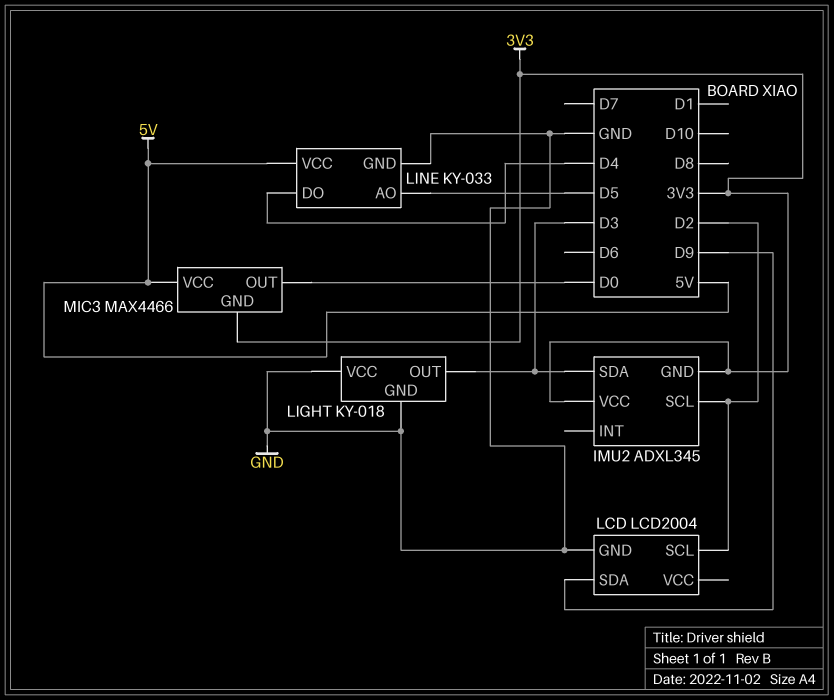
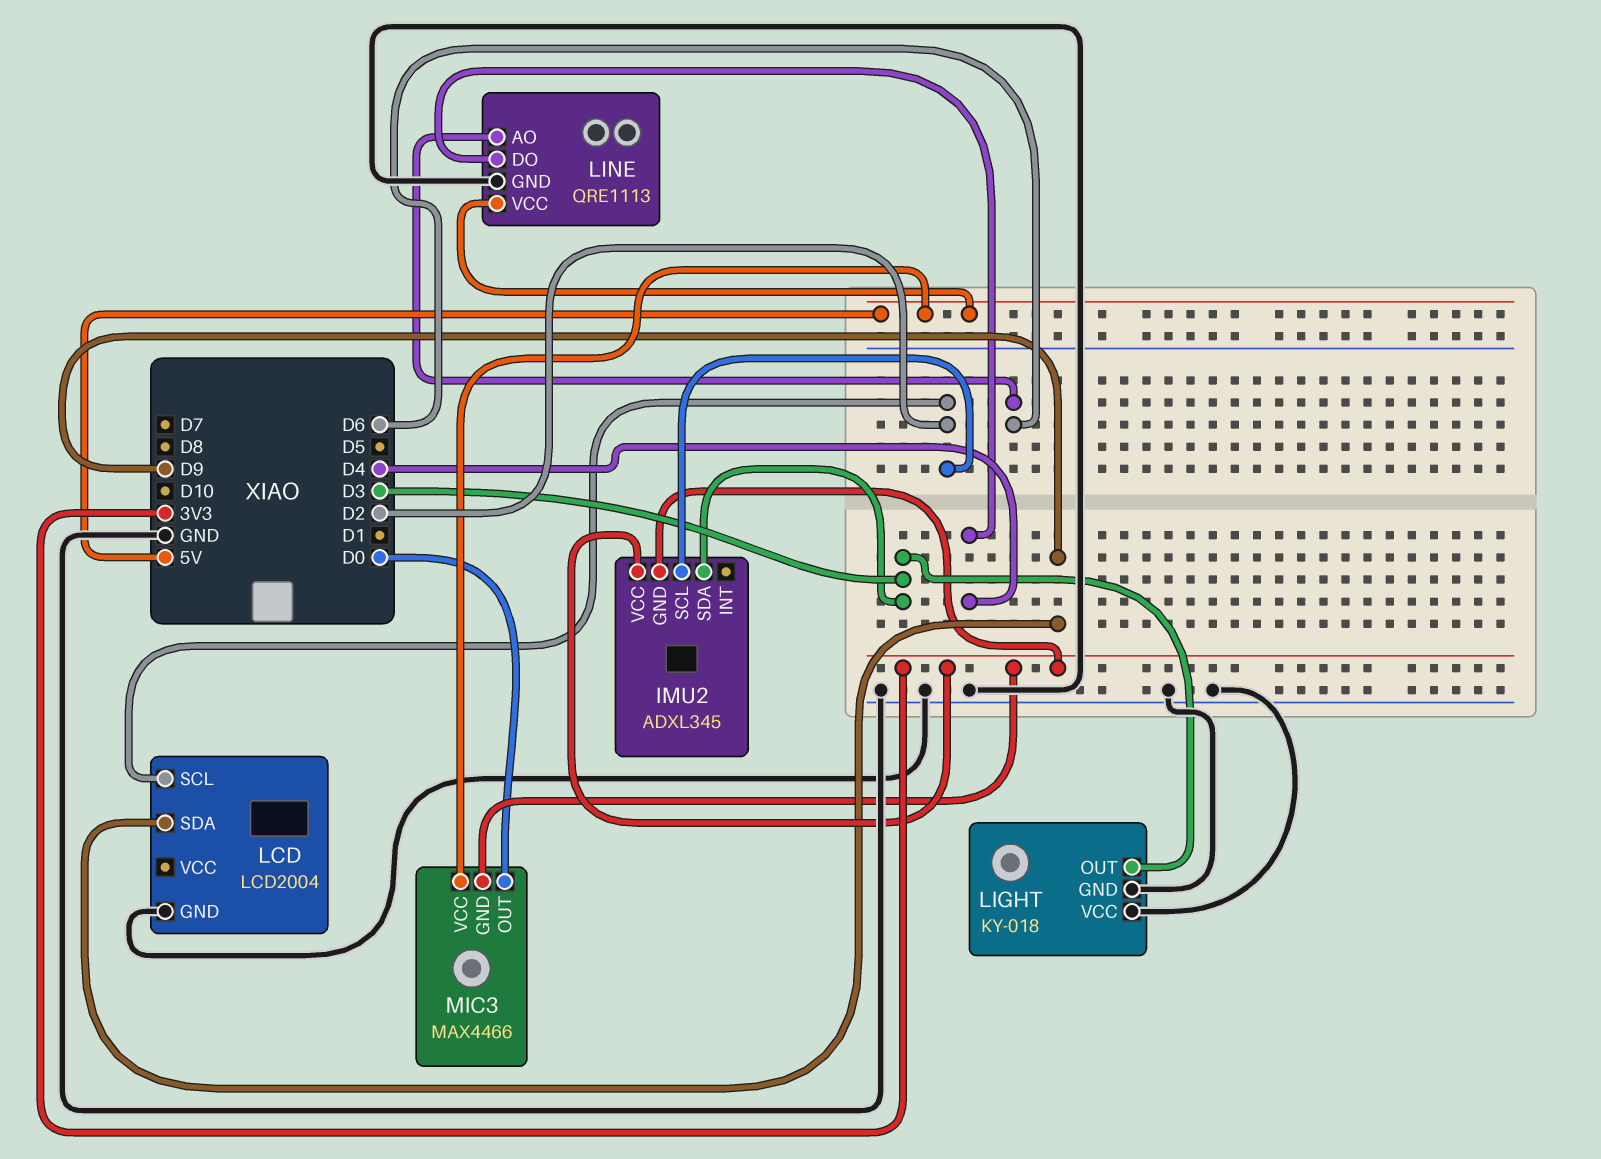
LINE: KY-033 -> QRE1113
LINE pin AO: D5 -> D6

